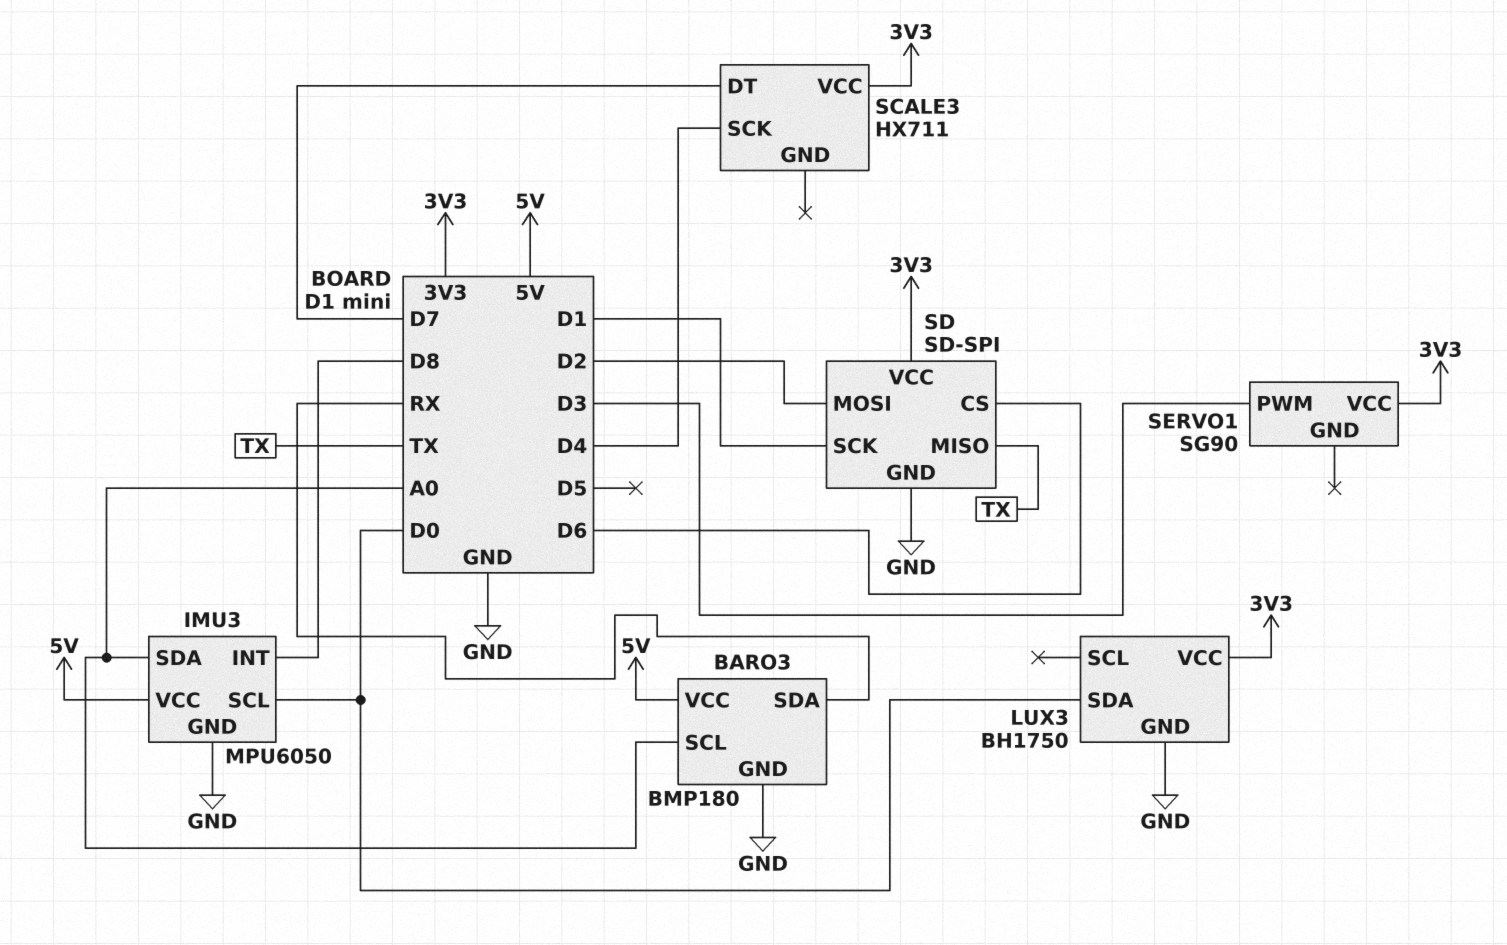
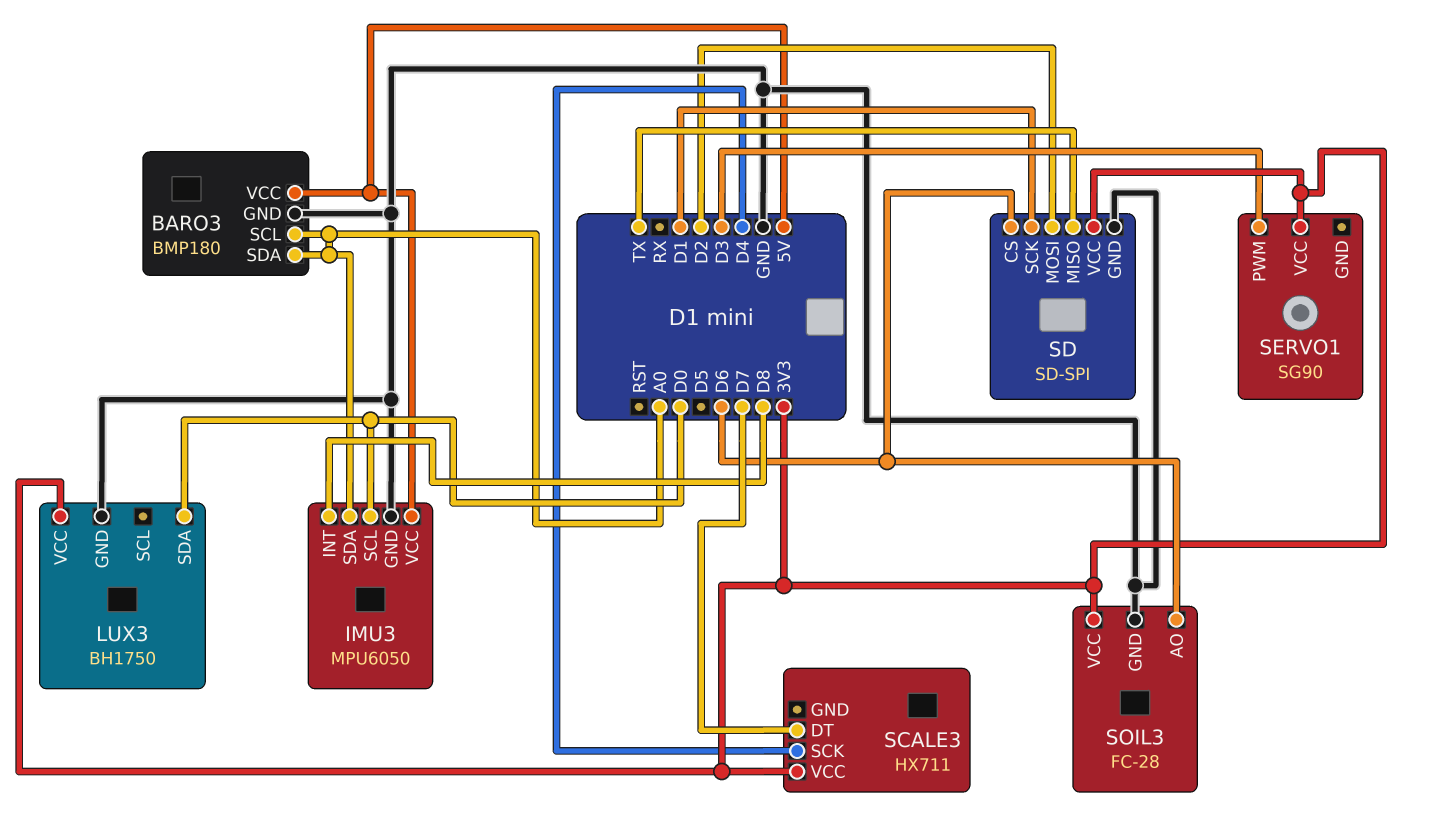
BARO3 pin SDA: RX -> A0
SOIL3: none -> FC-28
SOIL3 pin AO: none -> D6
SOIL3 pin GND: none -> GND
SOIL3 pin VCC: none -> 3V3

